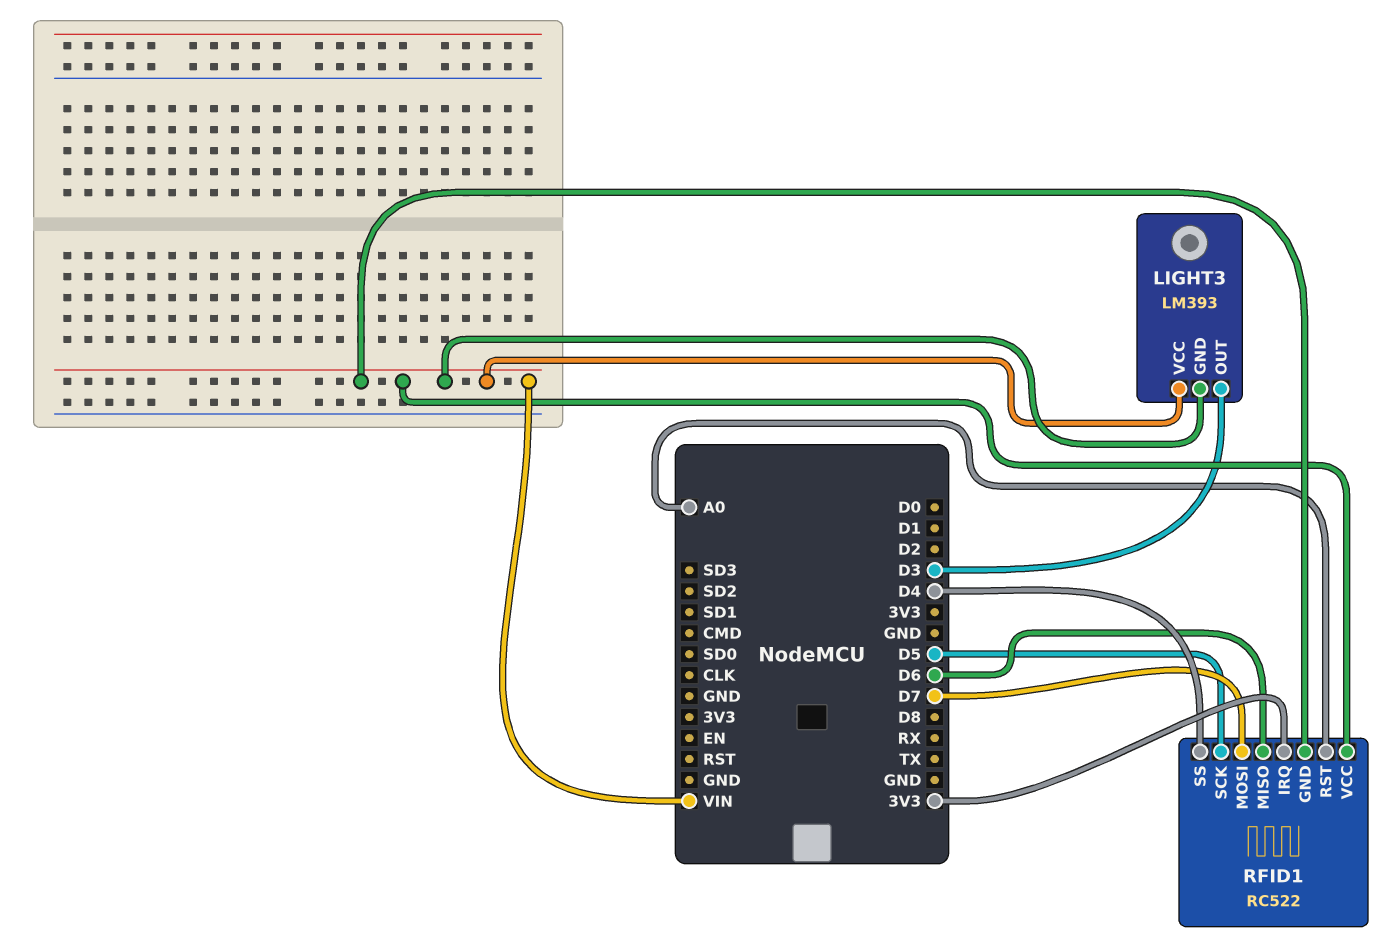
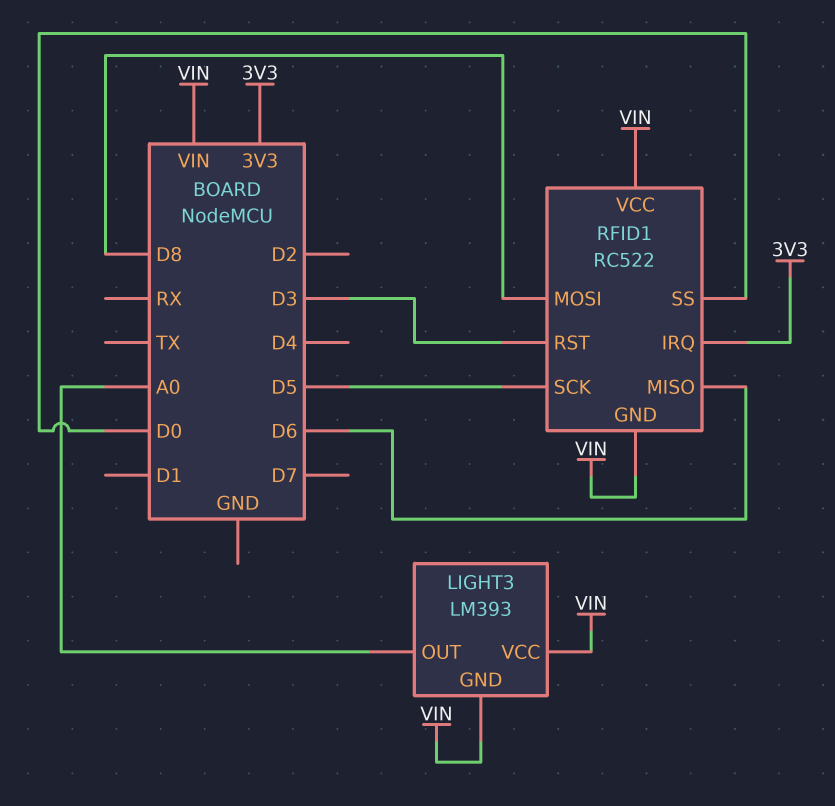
LIGHT3 pin OUT: D3 -> A0
RFID1 pin MOSI: D7 -> D8
RFID1 pin RST: A0 -> D3
RFID1 pin SS: D4 -> D0

